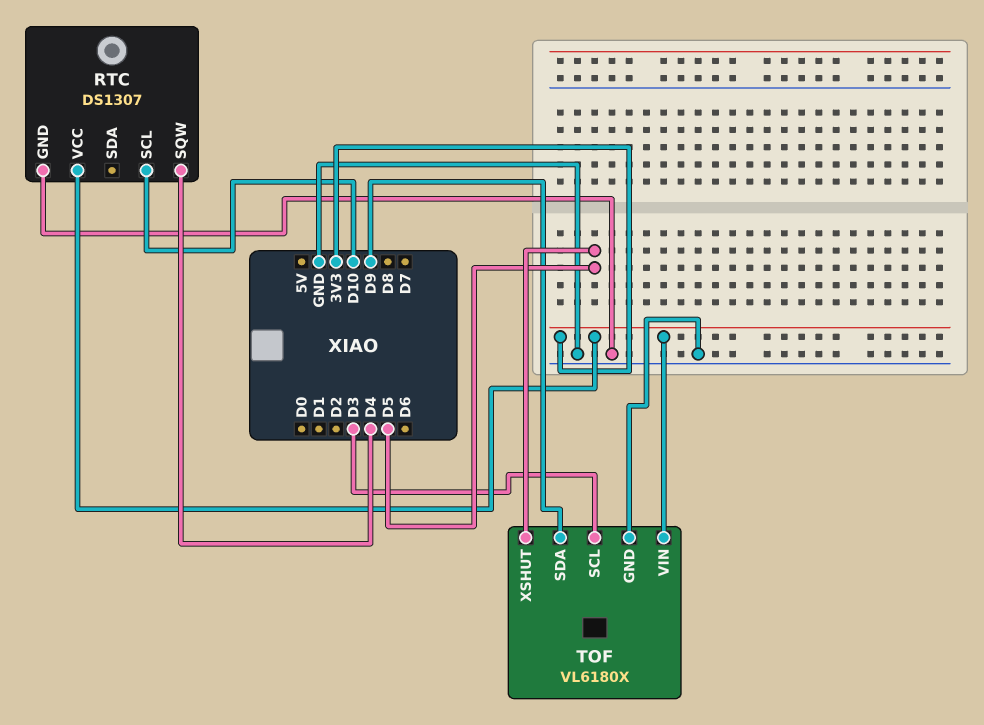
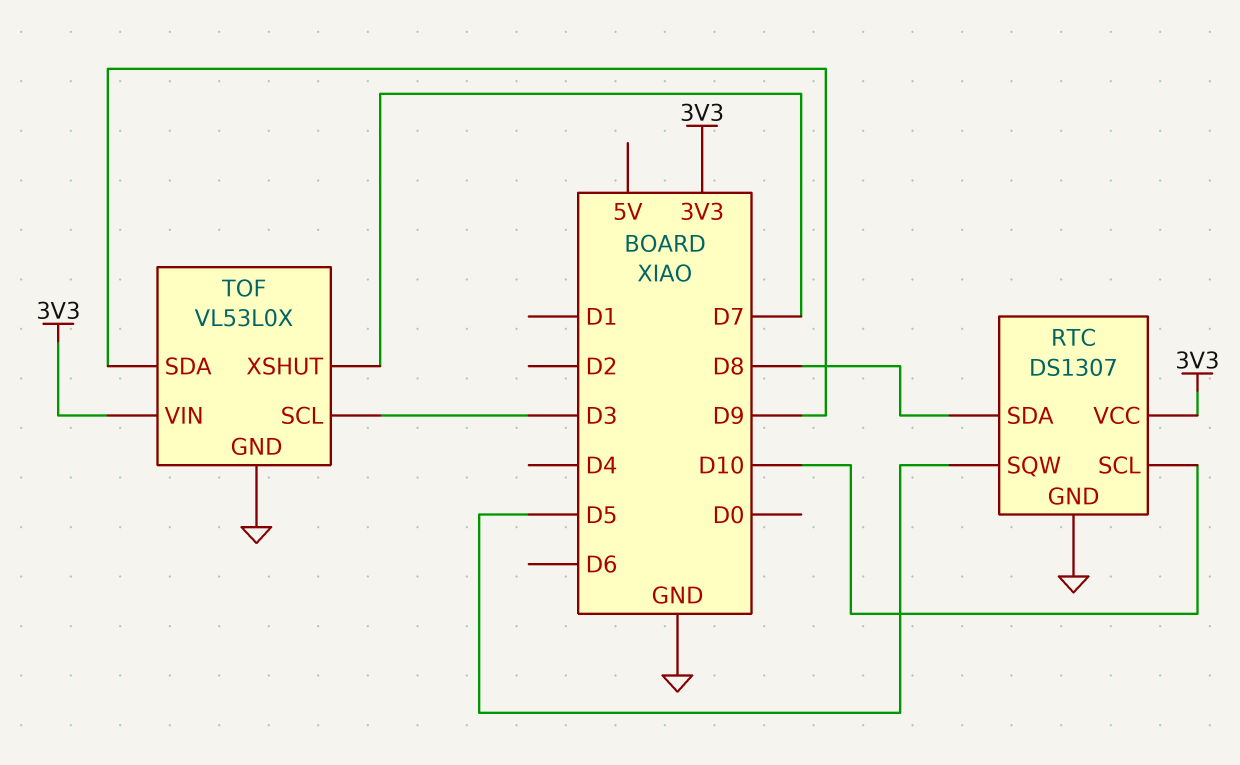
RTC pin SDA: none -> D8
RTC pin SQW: D4 -> D5
TOF: VL6180X -> VL53L0X
TOF pin XSHUT: D5 -> D7

